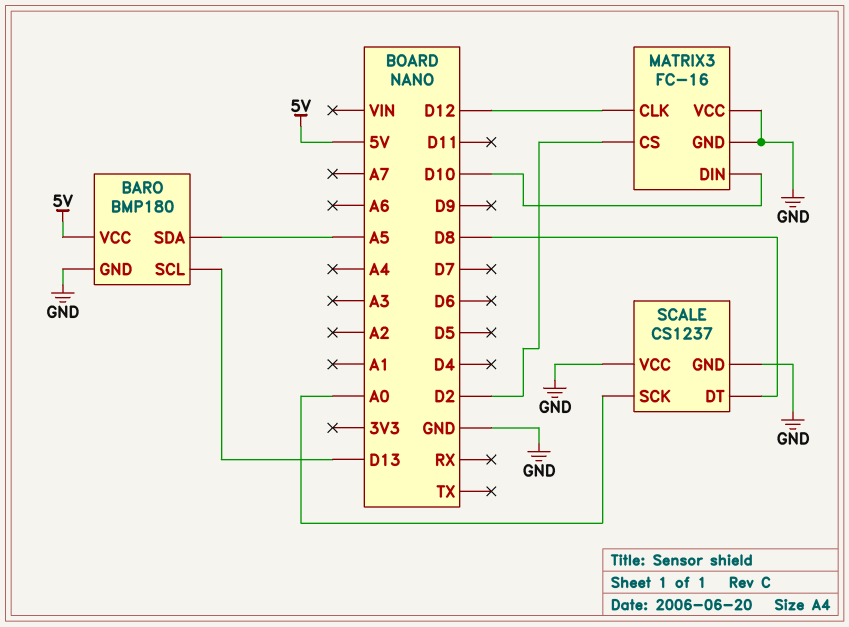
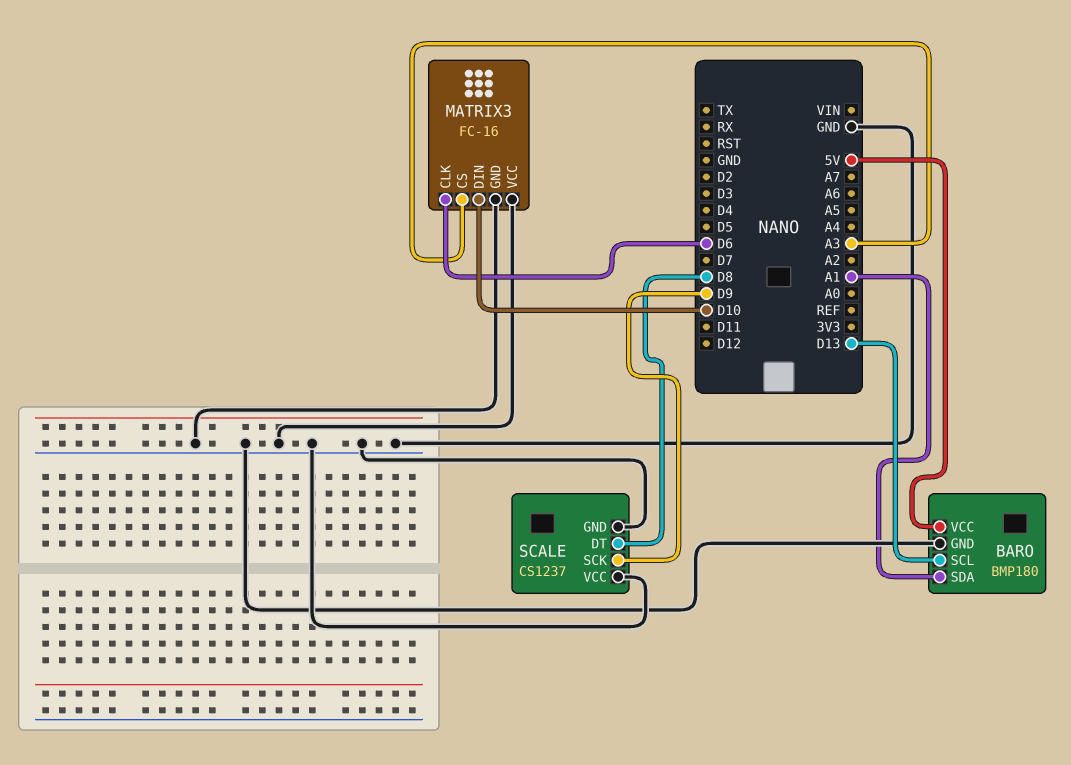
BARO pin SDA: A5 -> A1
MATRIX3 pin CLK: D12 -> D6
MATRIX3 pin CS: D2 -> A3
SCALE pin SCK: A0 -> D9

